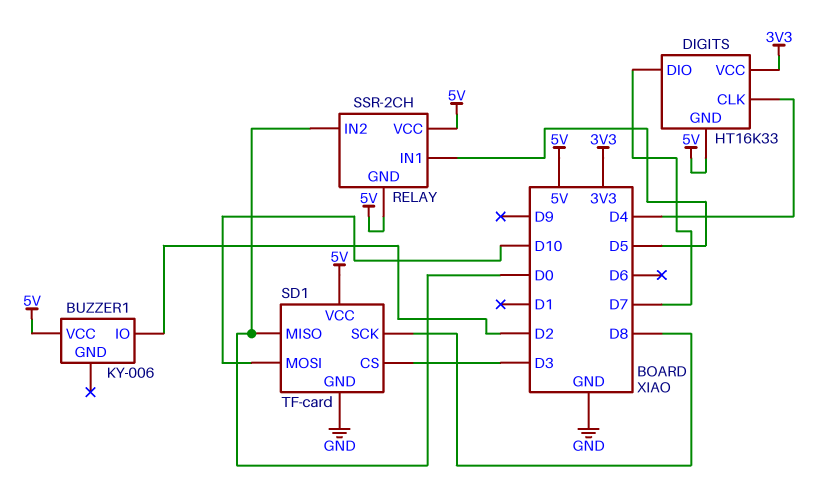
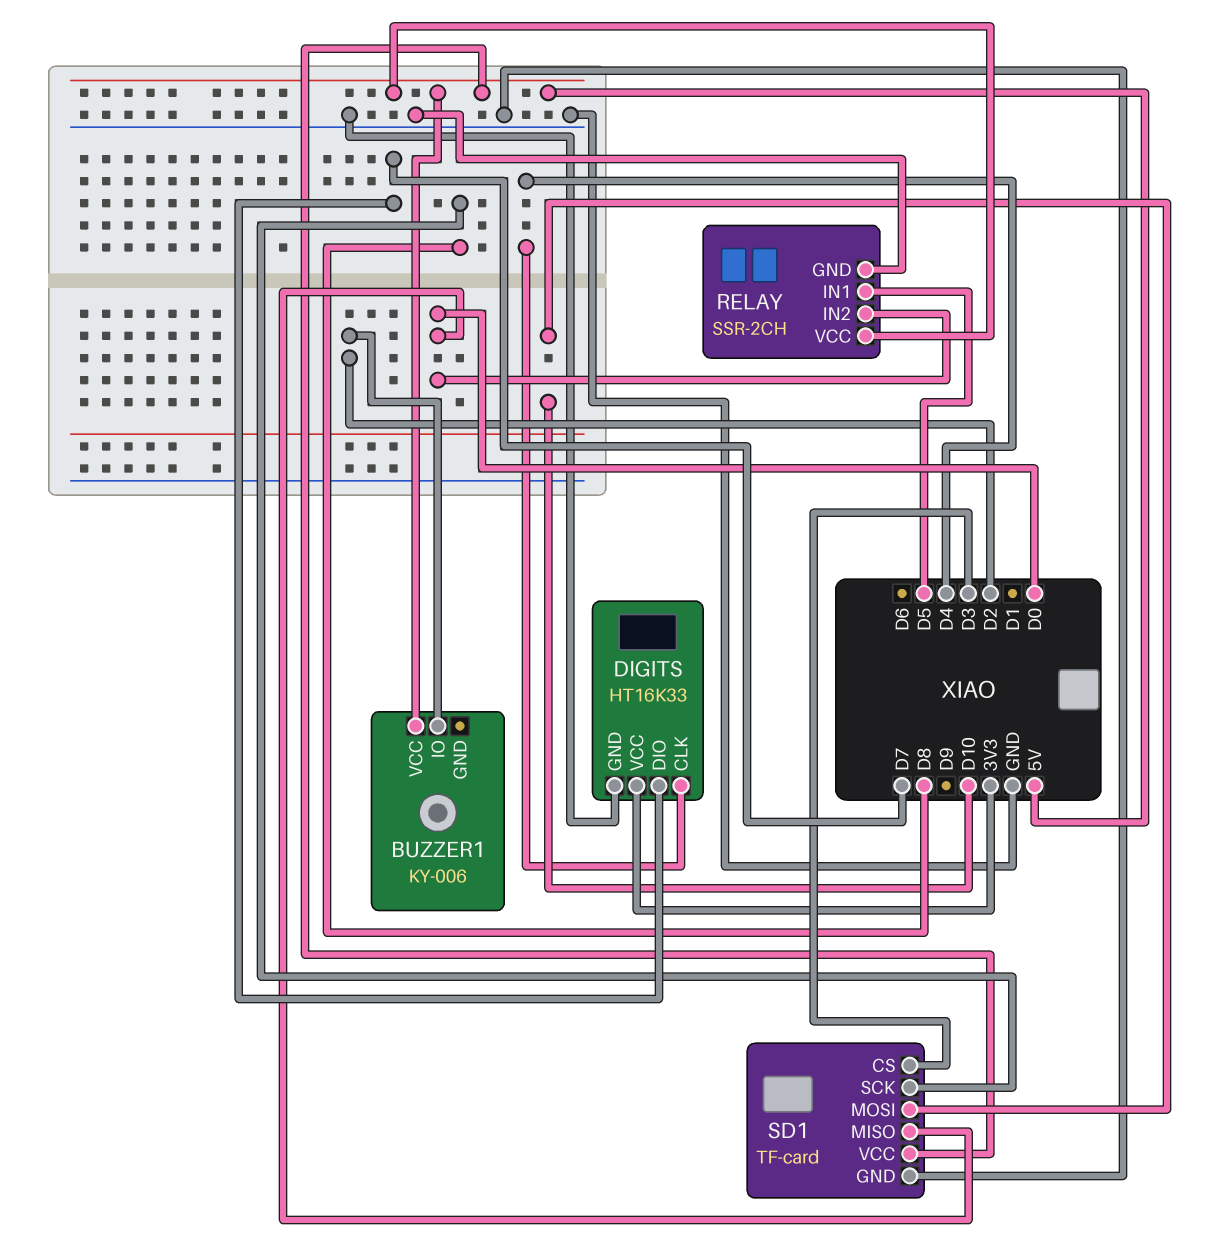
DIGITS pin GND: 5V -> GND
RELAY pin GND: 5V -> GND

